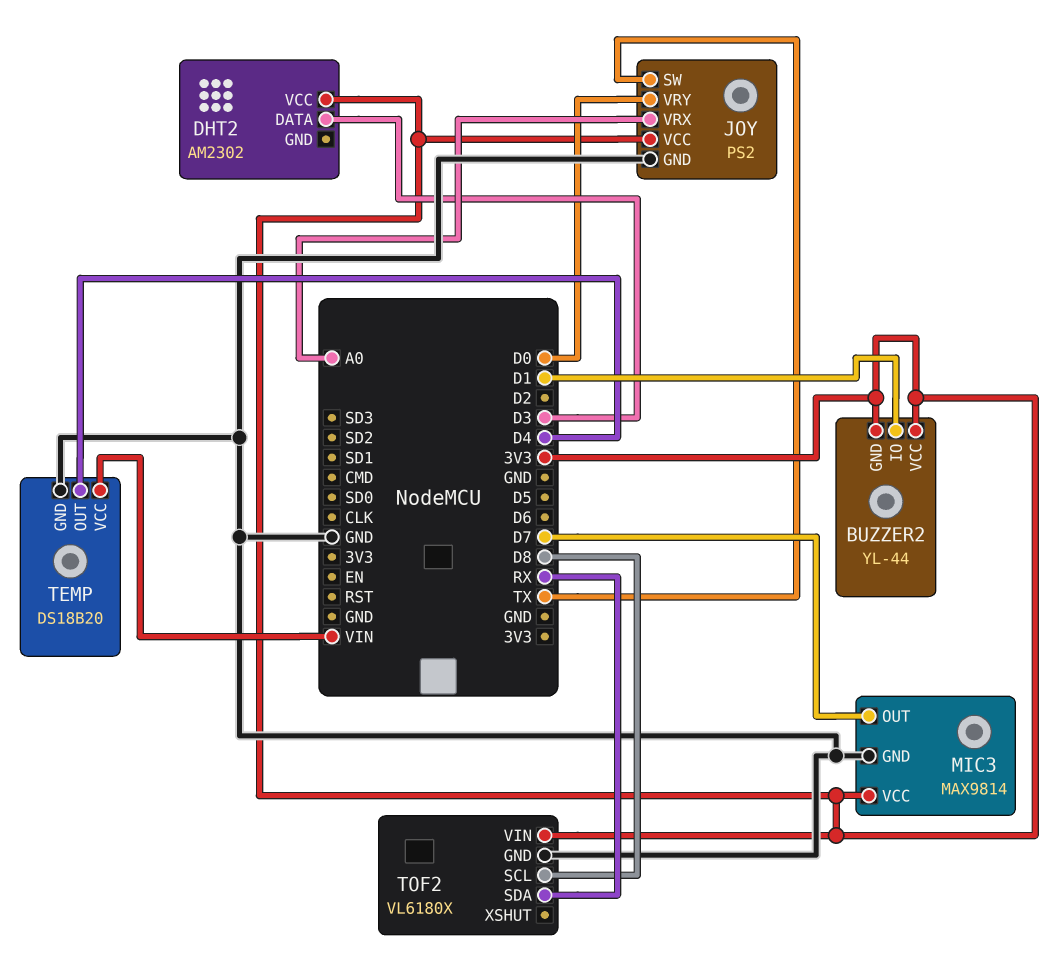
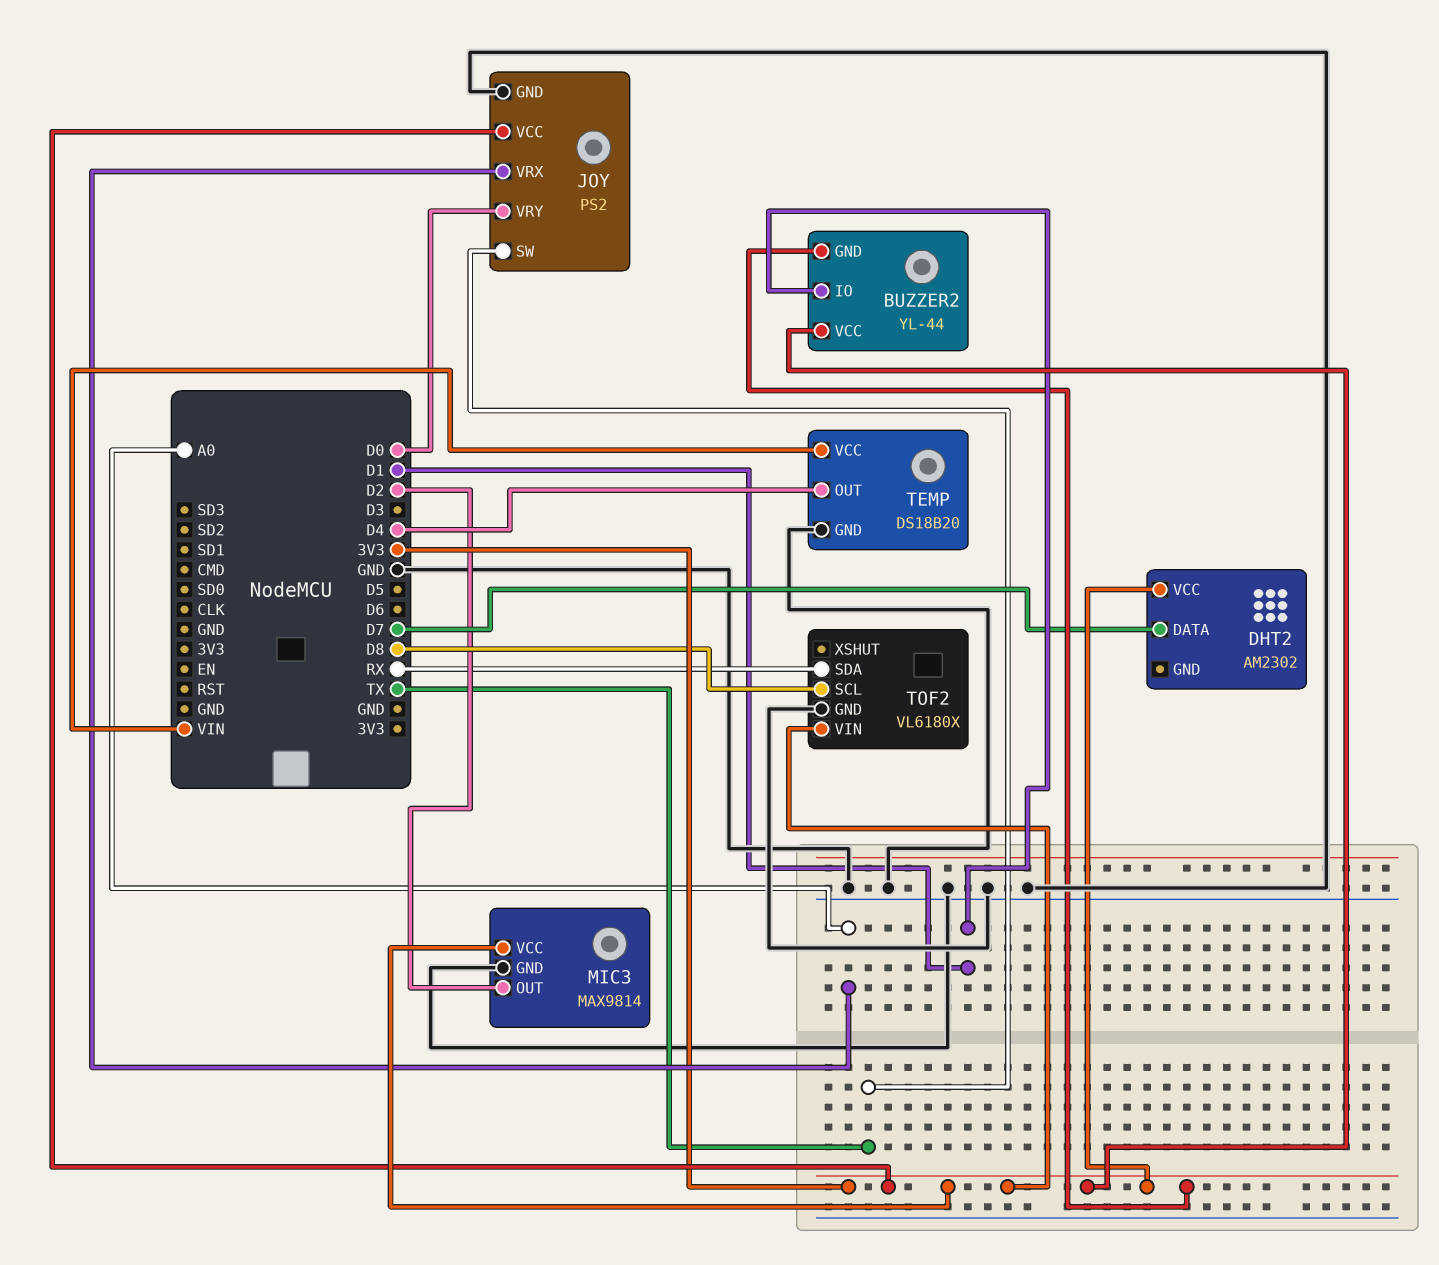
DHT2 pin DATA: D3 -> D7
MIC3 pin OUT: D7 -> D2

